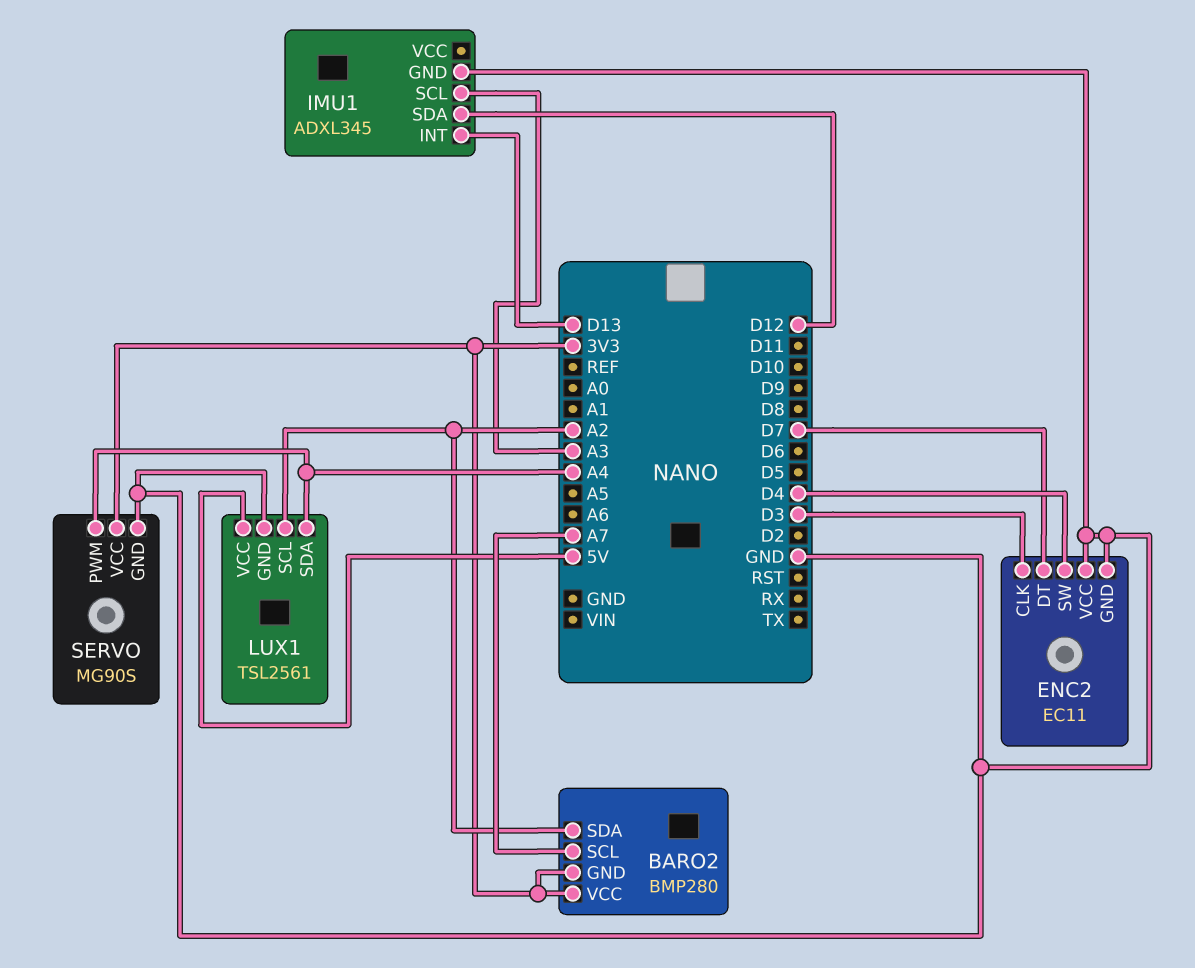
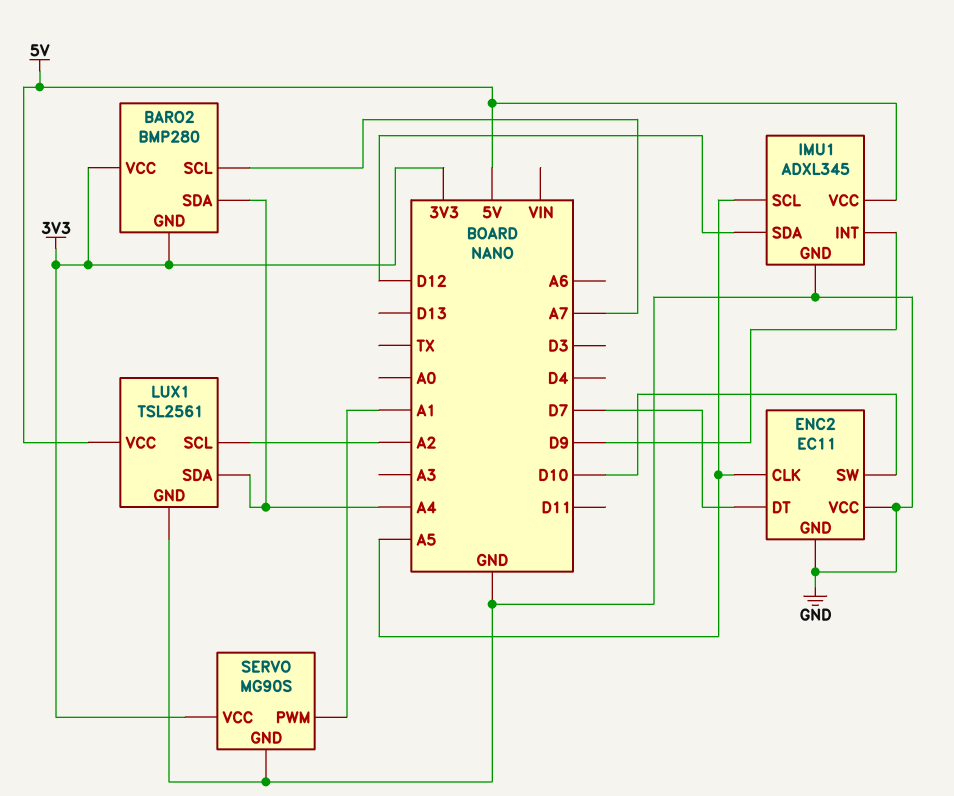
BARO2 pin SDA: A2 -> A4
ENC2 pin CLK: D3 -> A5
ENC2 pin SW: D4 -> D10
IMU1 pin INT: D13 -> D9
IMU1 pin SCL: A3 -> A5
IMU1 pin VCC: none -> 5V
SERVO pin PWM: A4 -> A1

